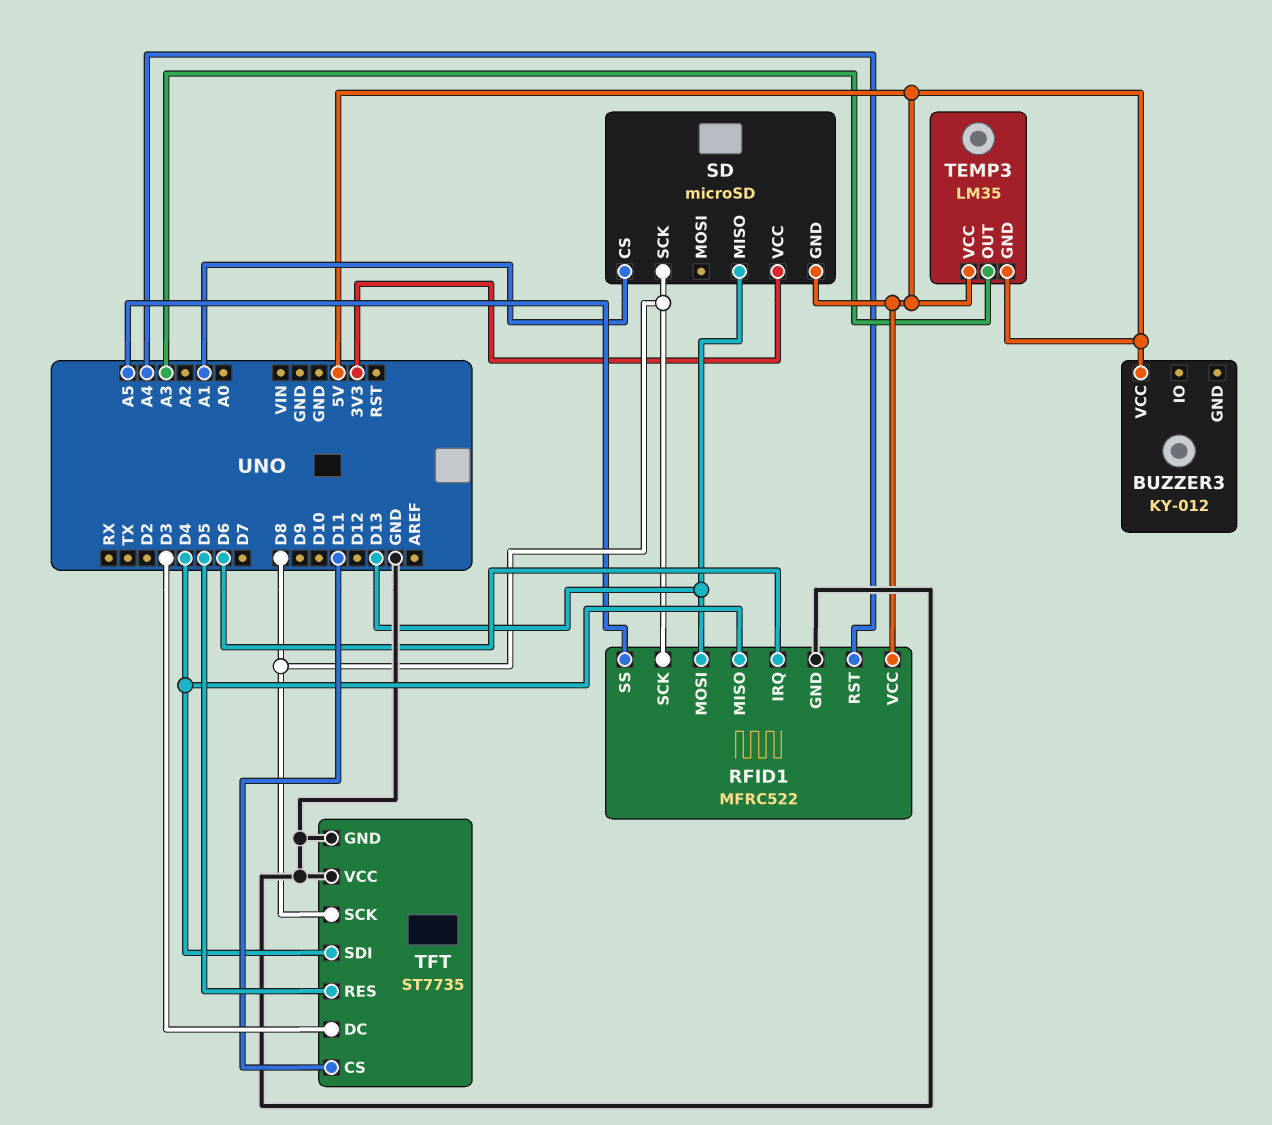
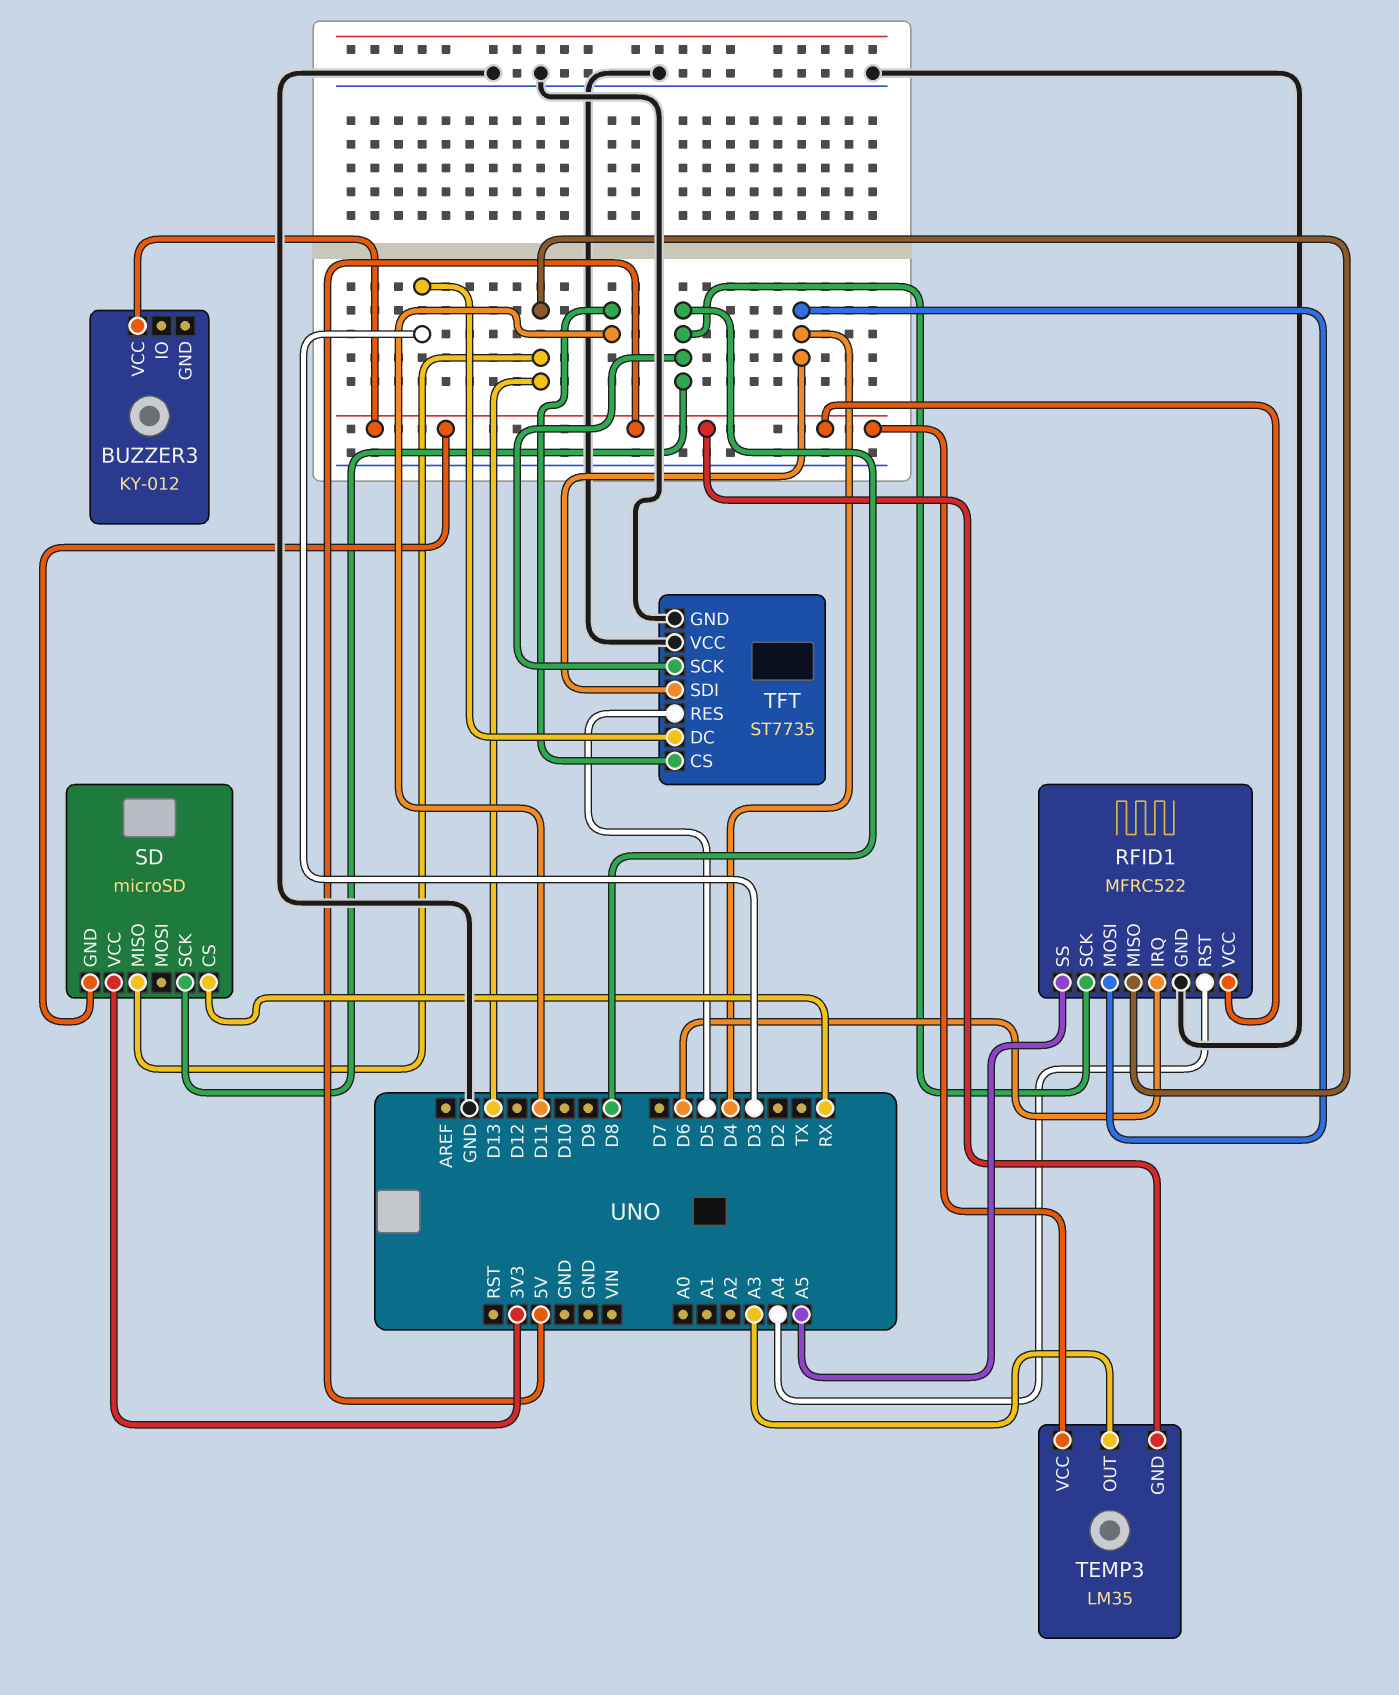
RFID1 pin MISO: D4 -> D13
RFID1 pin MOSI: D13 -> D4
SD pin CS: A1 -> RX

